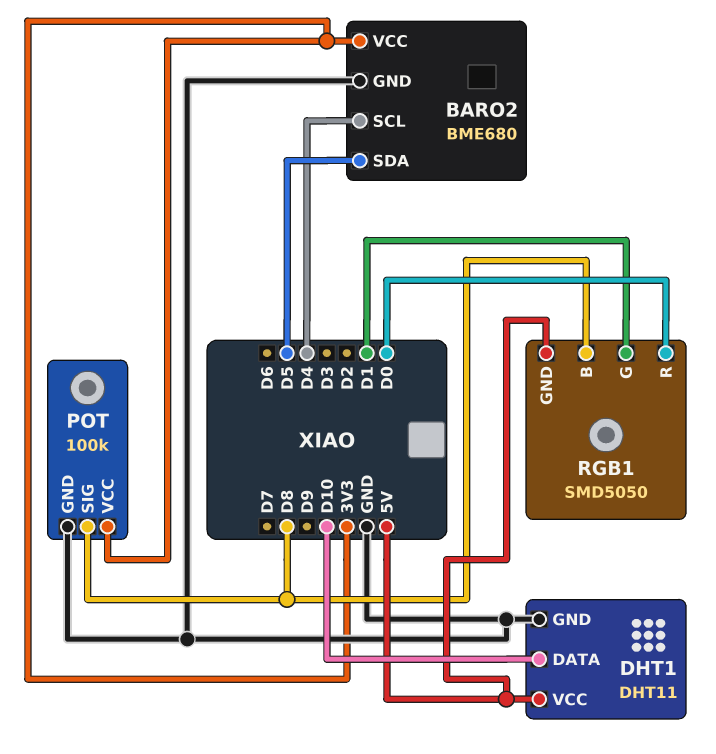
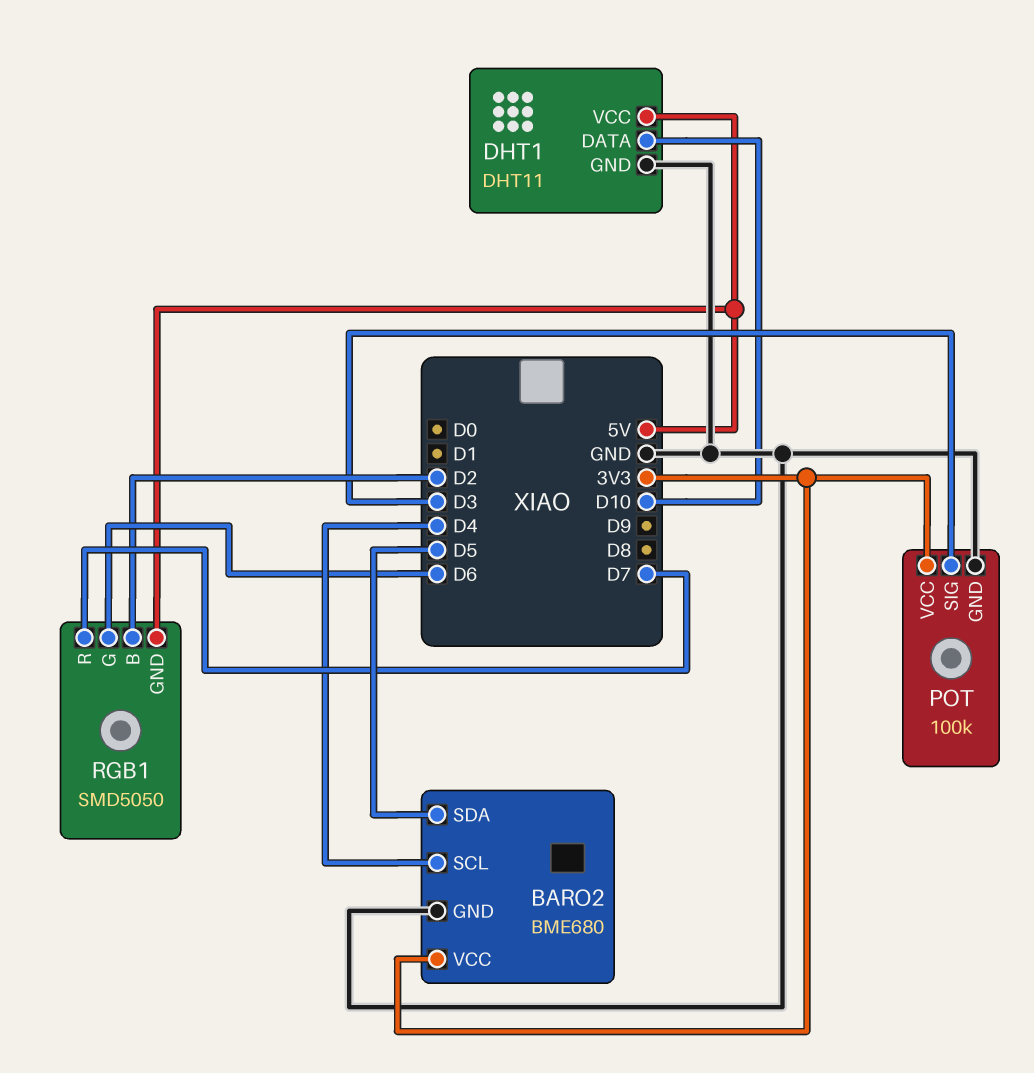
POT pin SIG: D8 -> D3
RGB1 pin B: D8 -> D2
RGB1 pin G: D1 -> D6
RGB1 pin R: D0 -> D7

